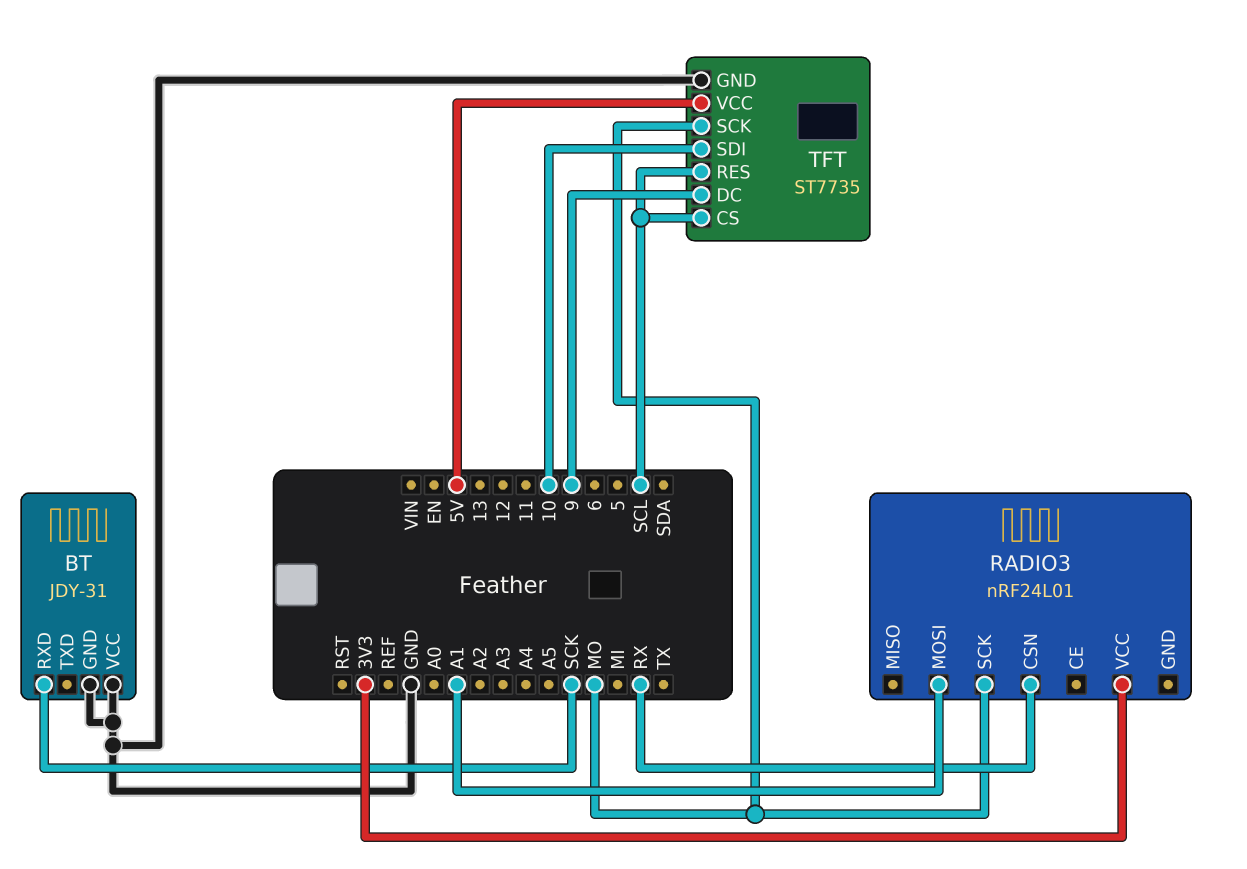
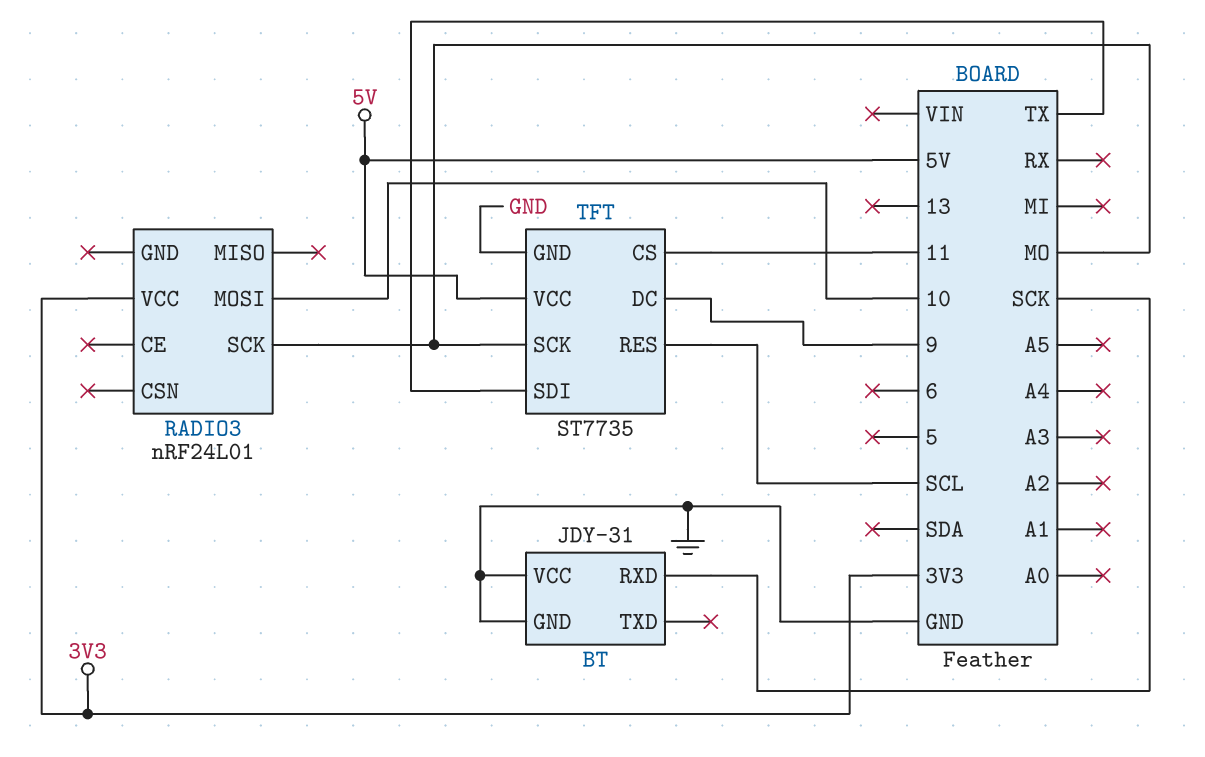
RADIO3 pin CSN: RX -> none
RADIO3 pin MOSI: A1 -> 10
TFT pin CS: SCL -> 11
TFT pin SDI: 10 -> TX

